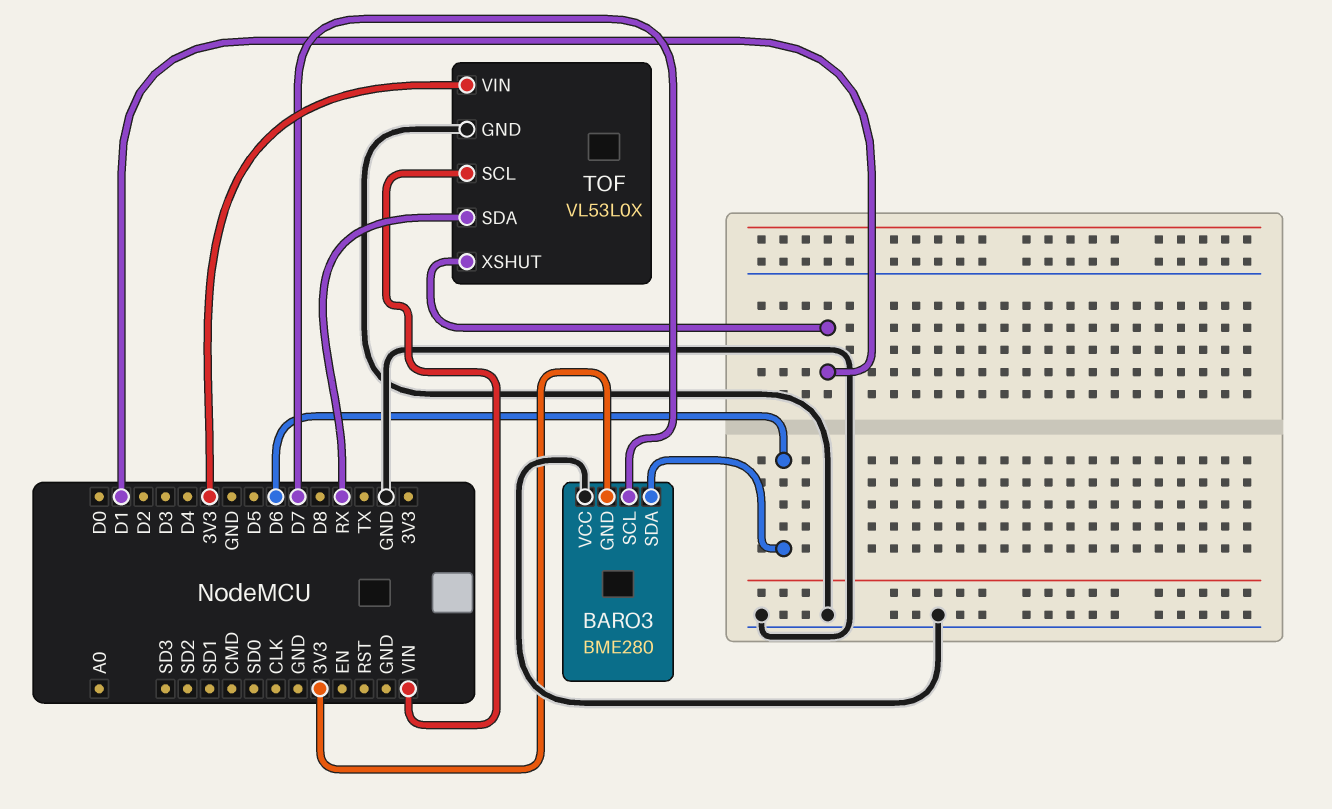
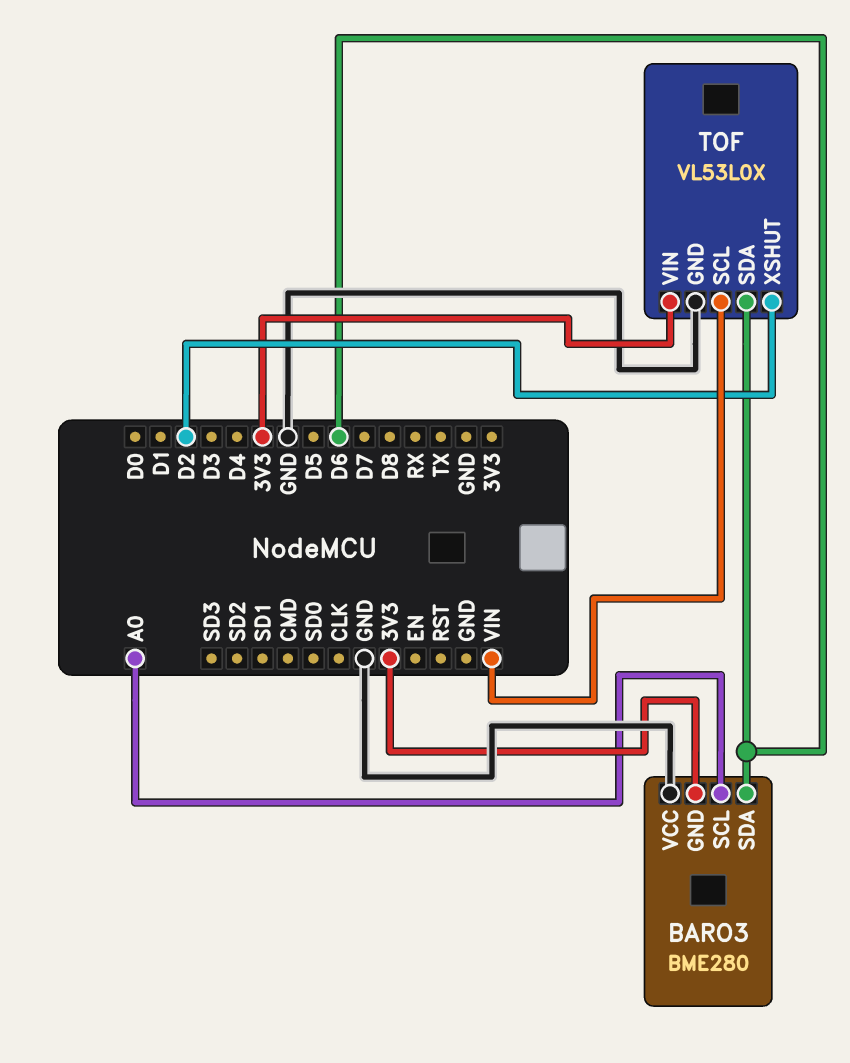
BARO3 pin SCL: D7 -> A0
TOF pin SDA: RX -> D6
TOF pin XSHUT: D1 -> D2

